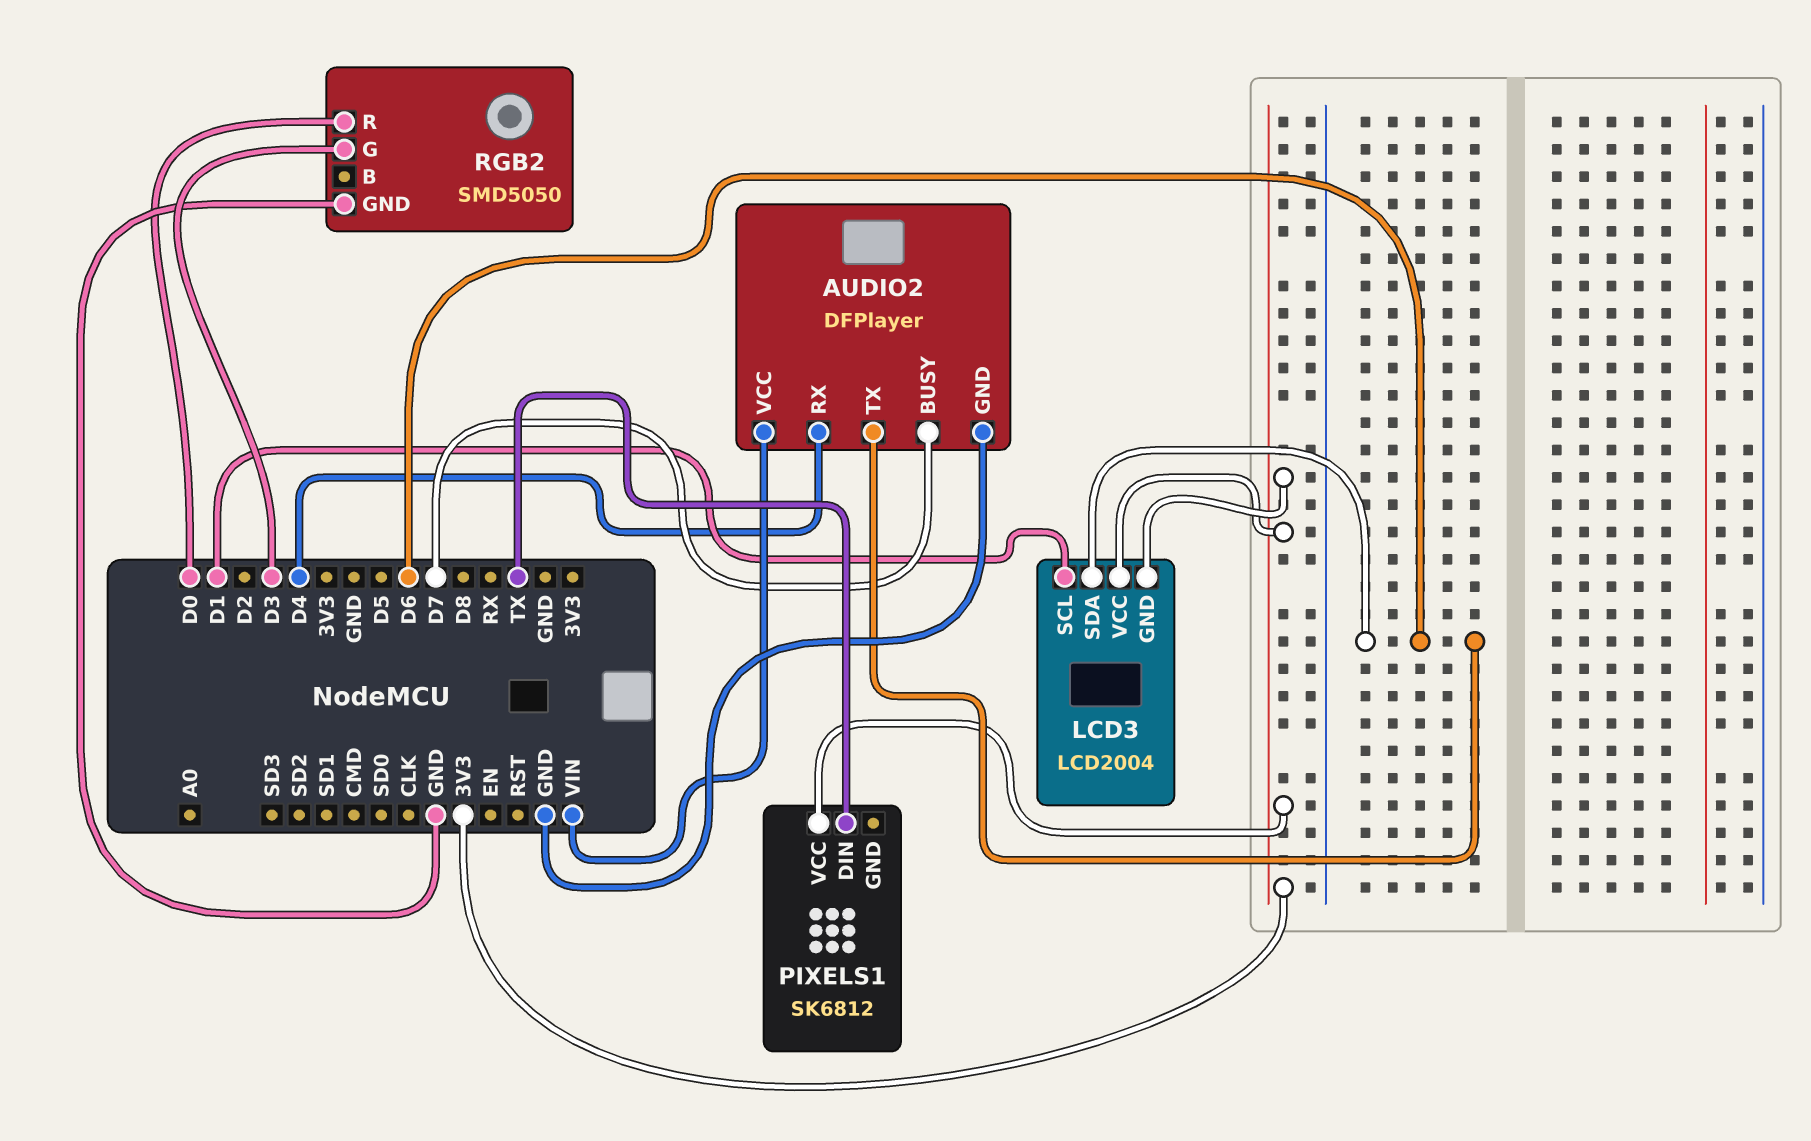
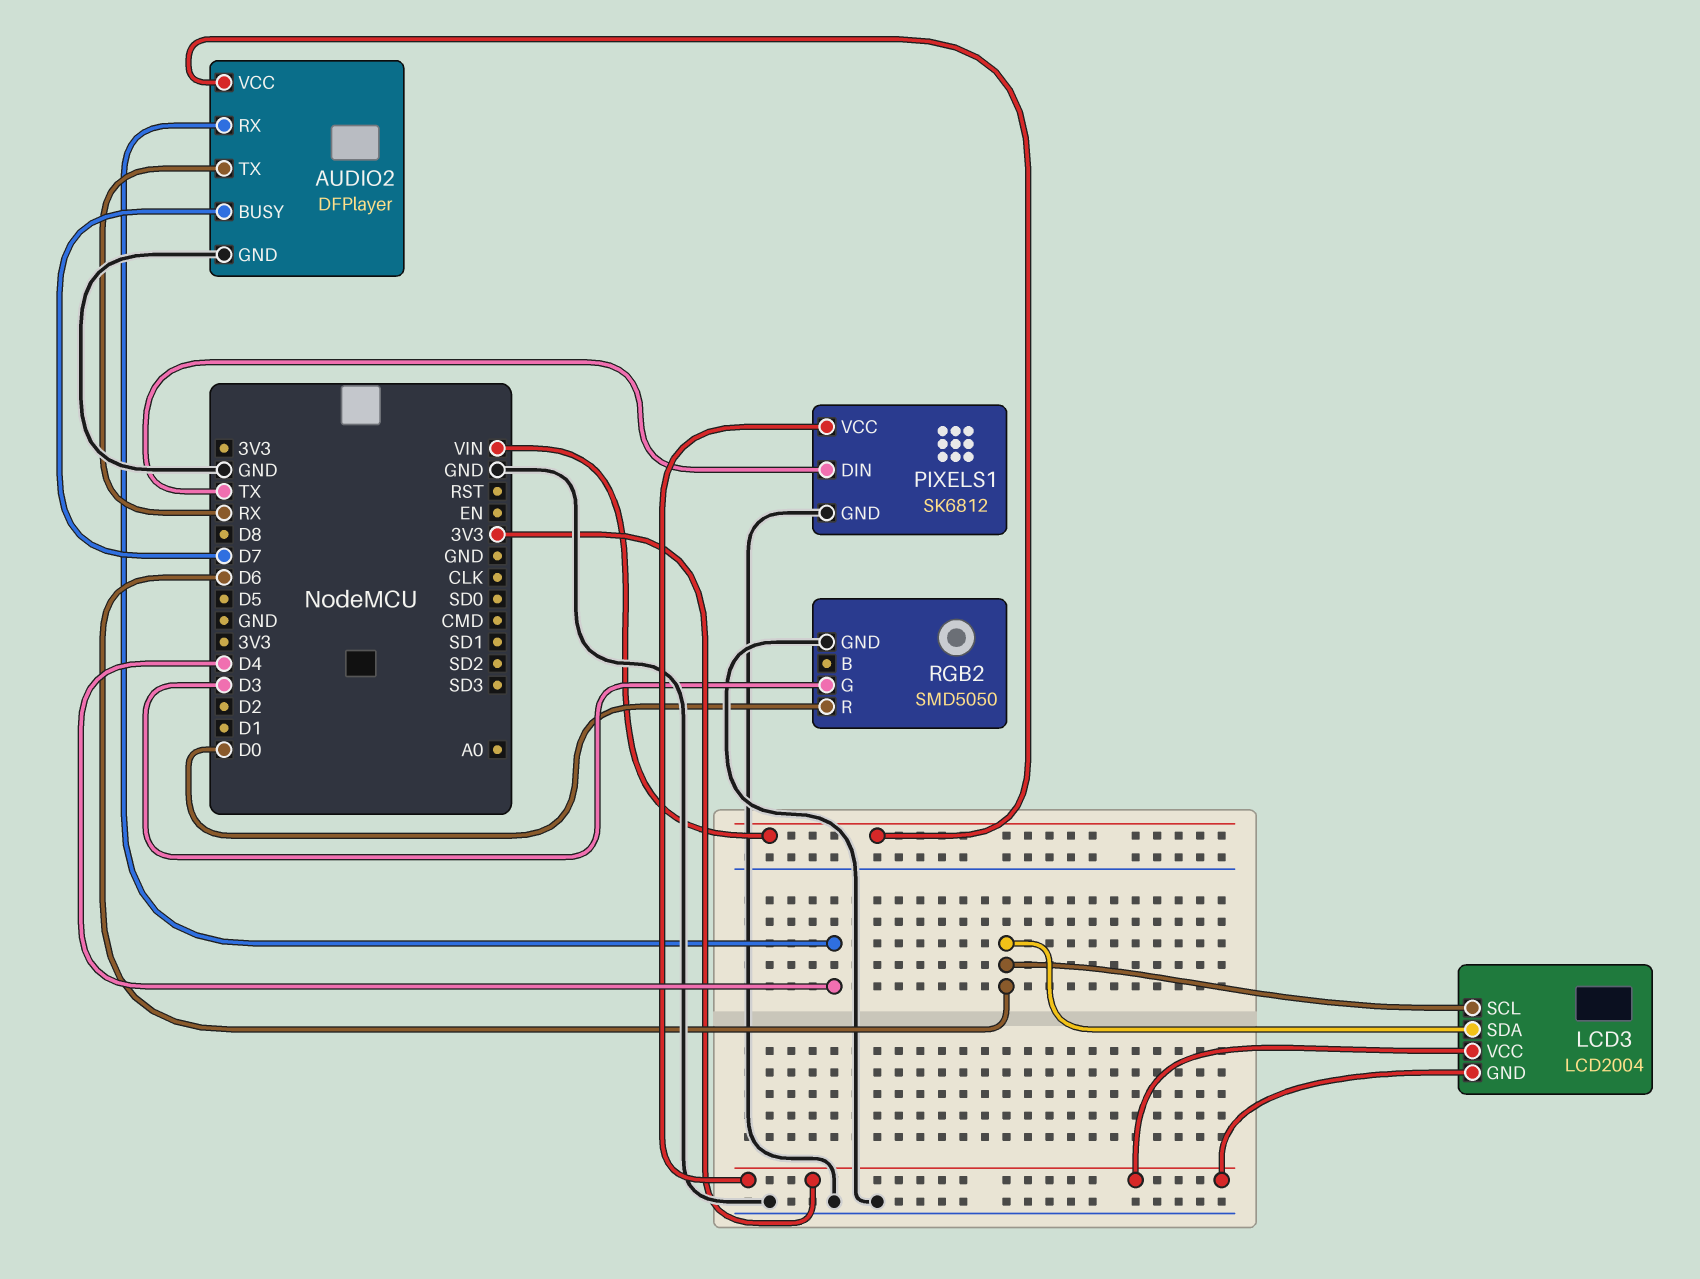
AUDIO2 pin TX: D6 -> RX
LCD3 pin SCL: D1 -> D6
PIXELS1 pin GND: none -> GND

